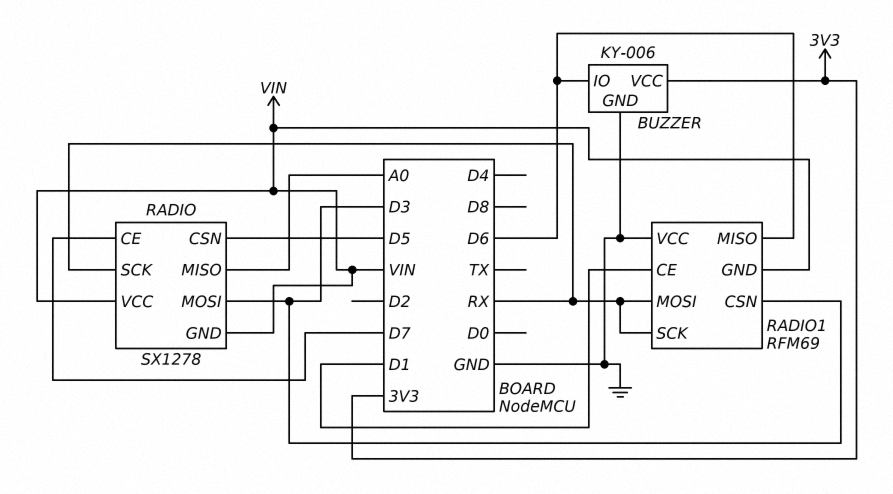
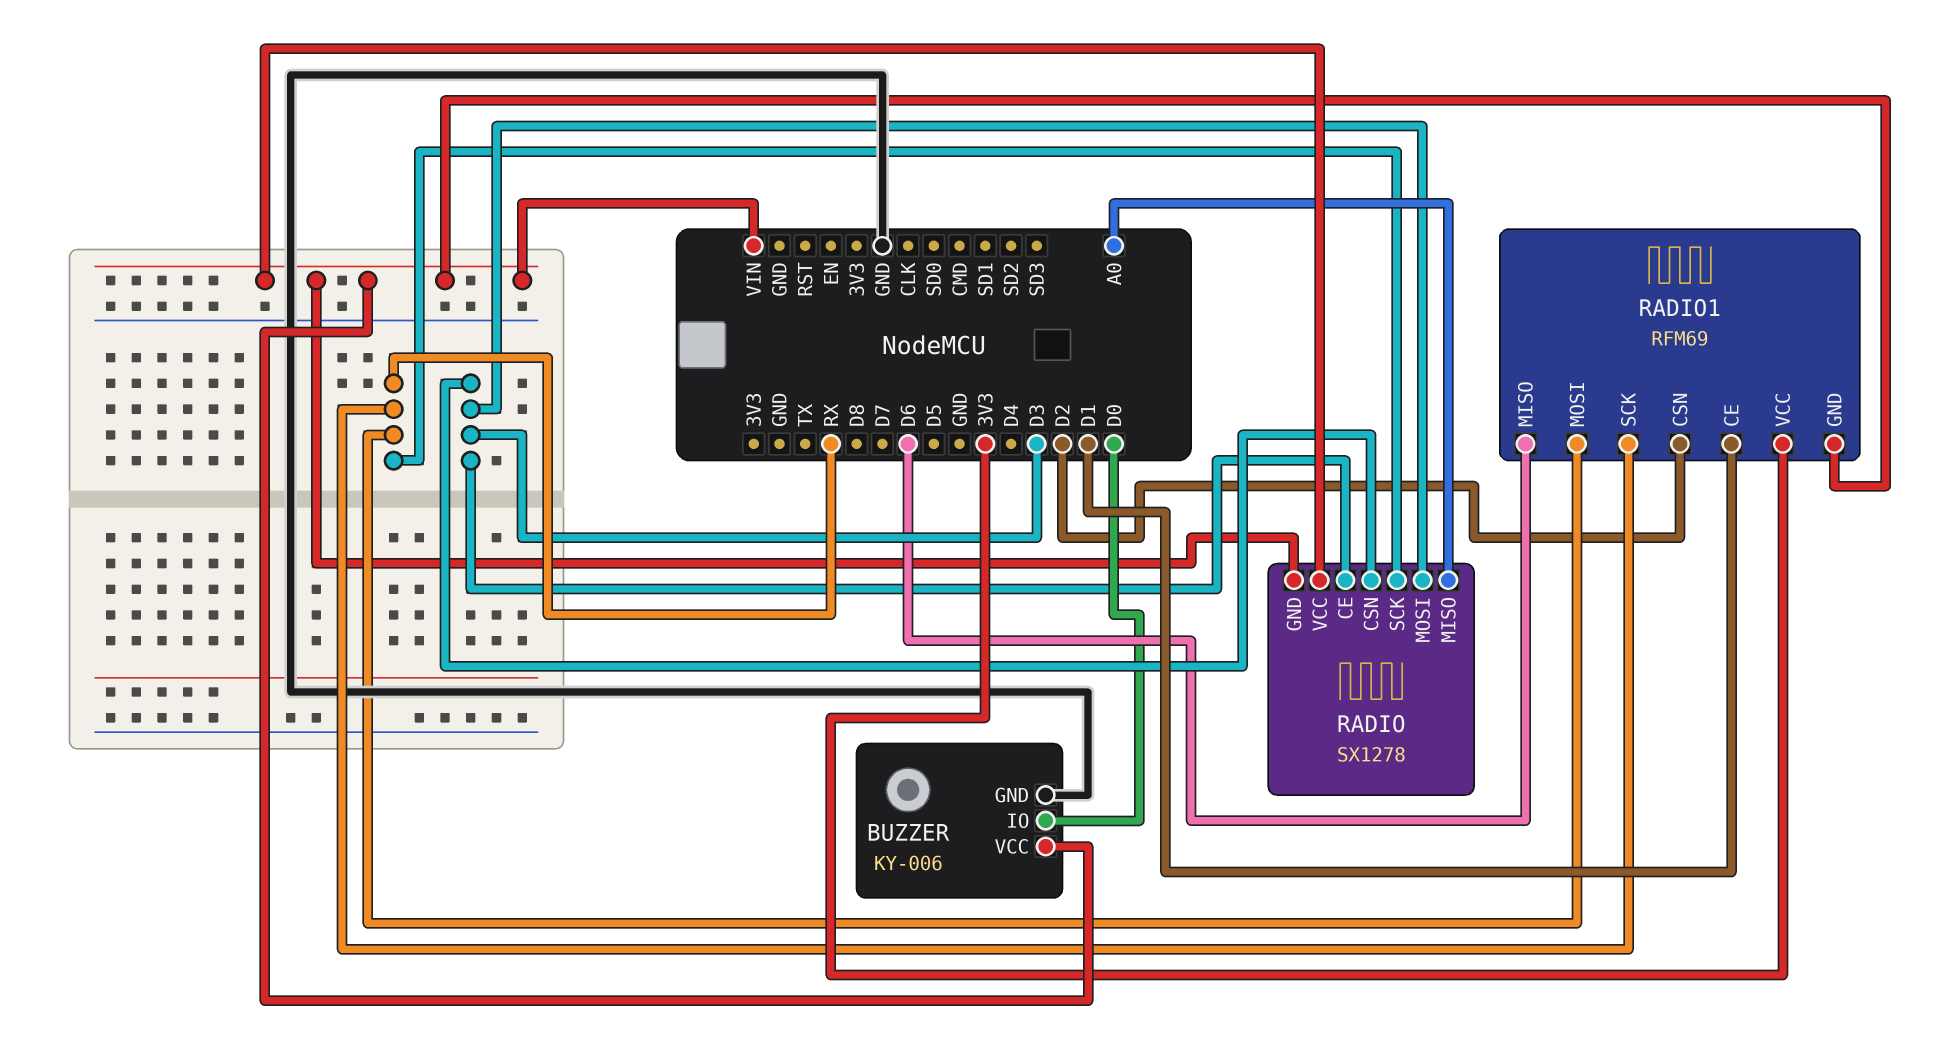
BUZZER pin IO: D6 -> D0
BUZZER pin VCC: 3V3 -> VIN
RADIO pin CE: D7 -> D3
RADIO pin CSN: D5 -> D3
RADIO1 pin CSN: D3 -> D2
RADIO1 pin VCC: GND -> 3V3

